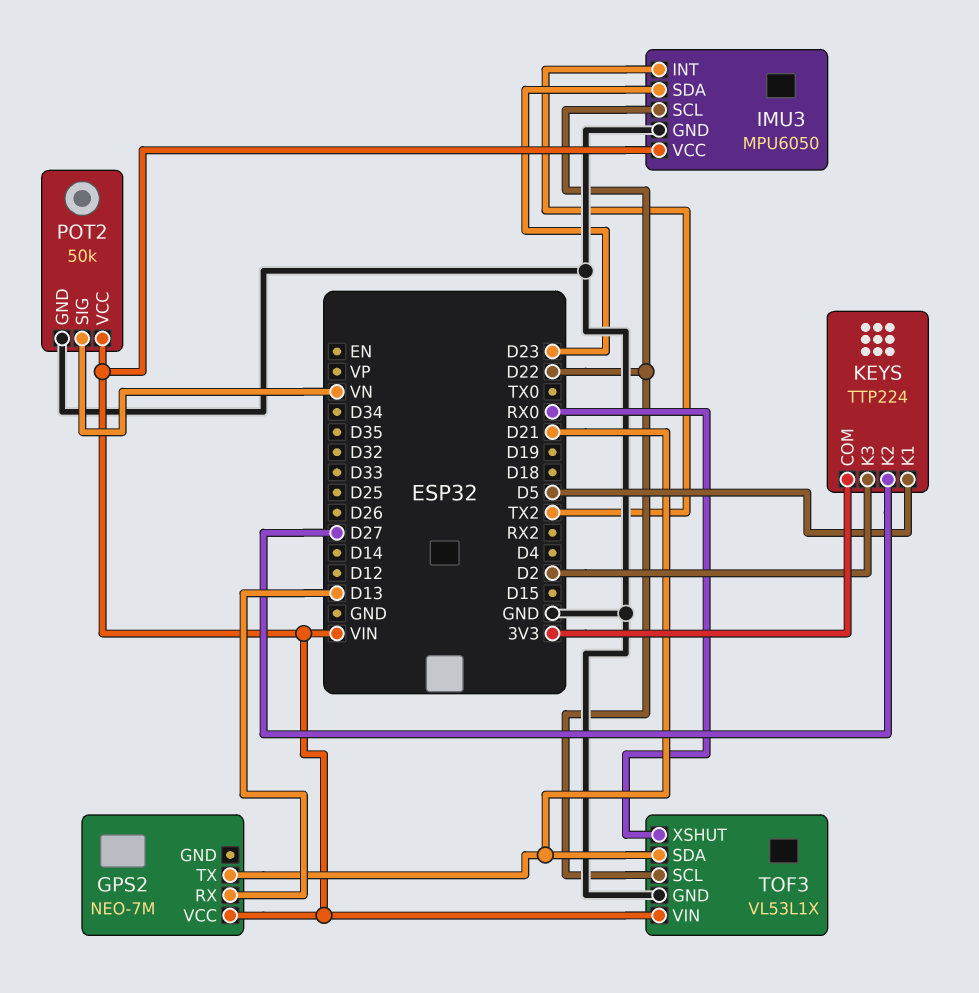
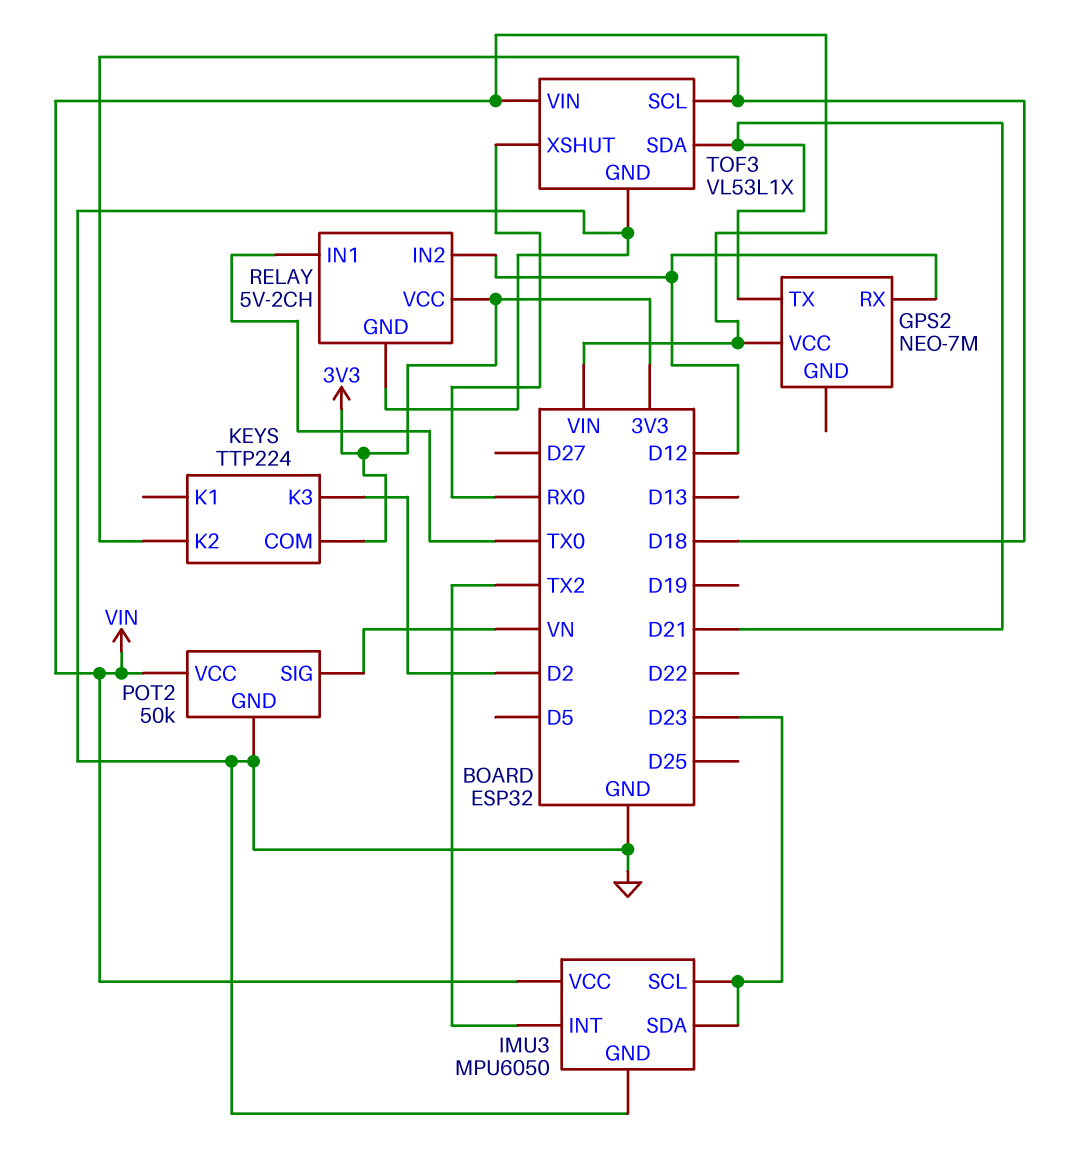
GPS2 pin RX: D13 -> D12
IMU3 pin SCL: D22 -> D23
KEYS pin K1: D5 -> none
KEYS pin K2: D27 -> D18
RELAY: none -> 5V-2CH
RELAY pin GND: none -> GND
RELAY pin IN1: none -> TX0
RELAY pin IN2: none -> D12
RELAY pin VCC: none -> 3V3
TOF3 pin SCL: D22 -> D18

